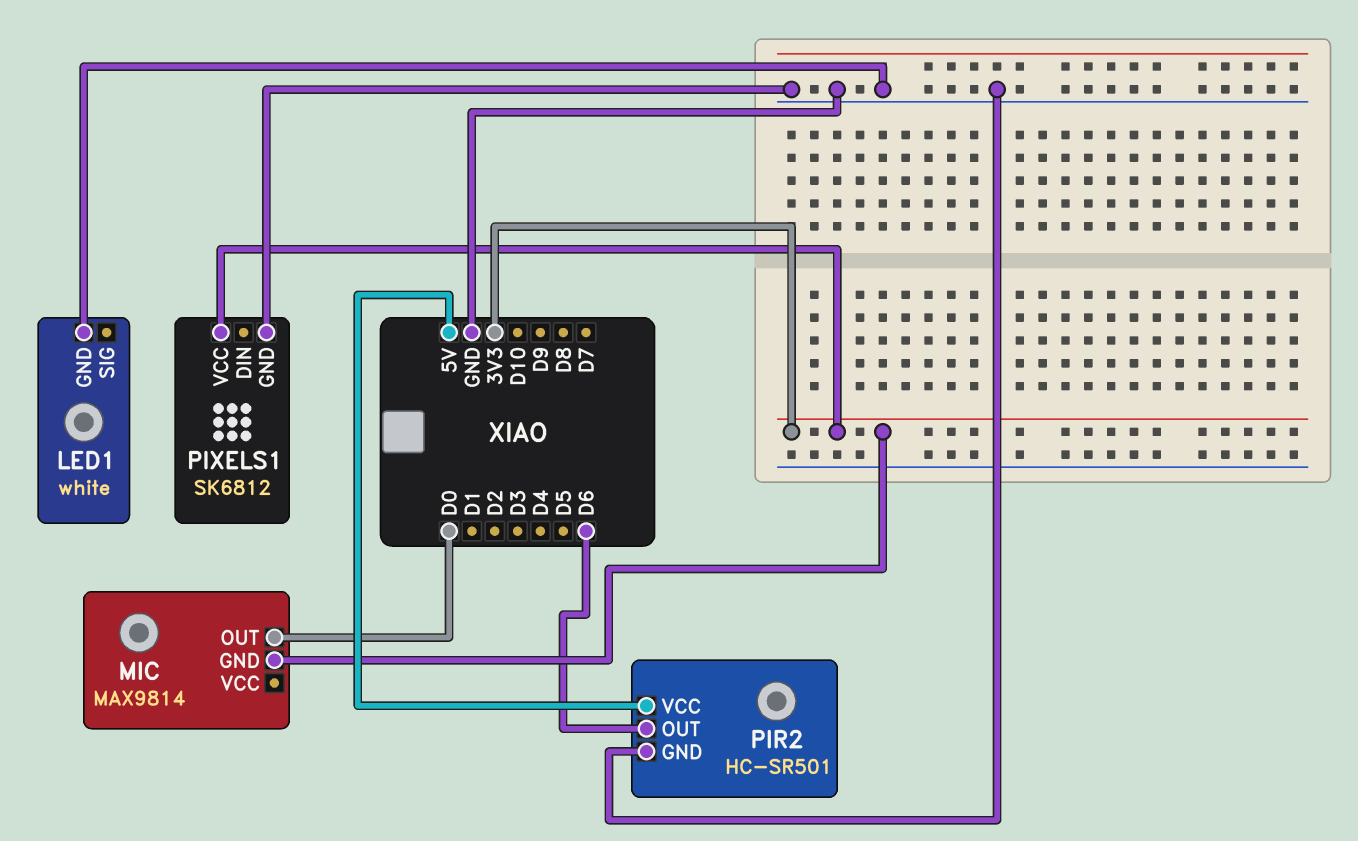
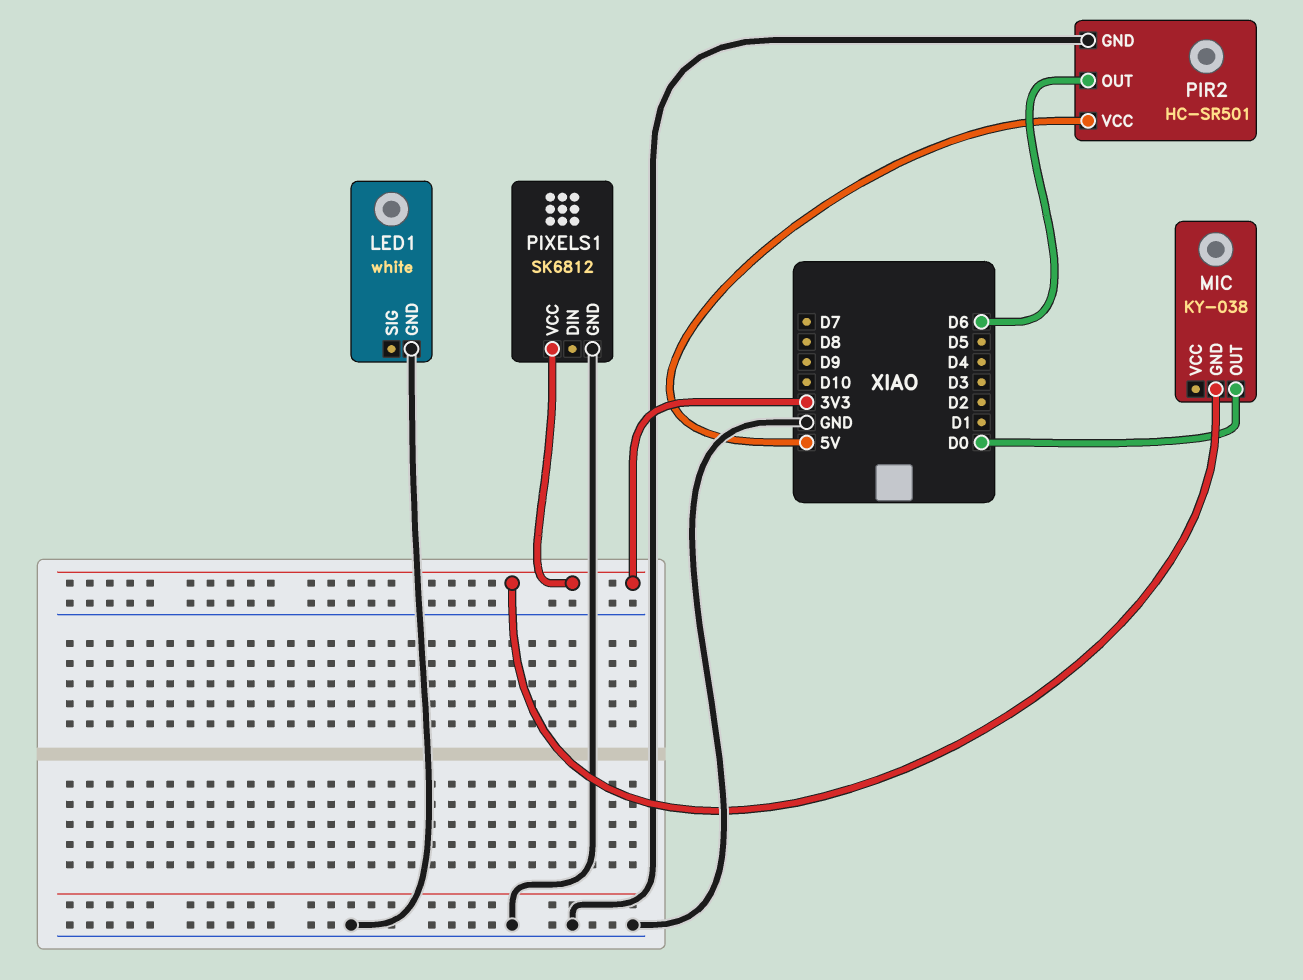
MIC: MAX9814 -> KY-038

